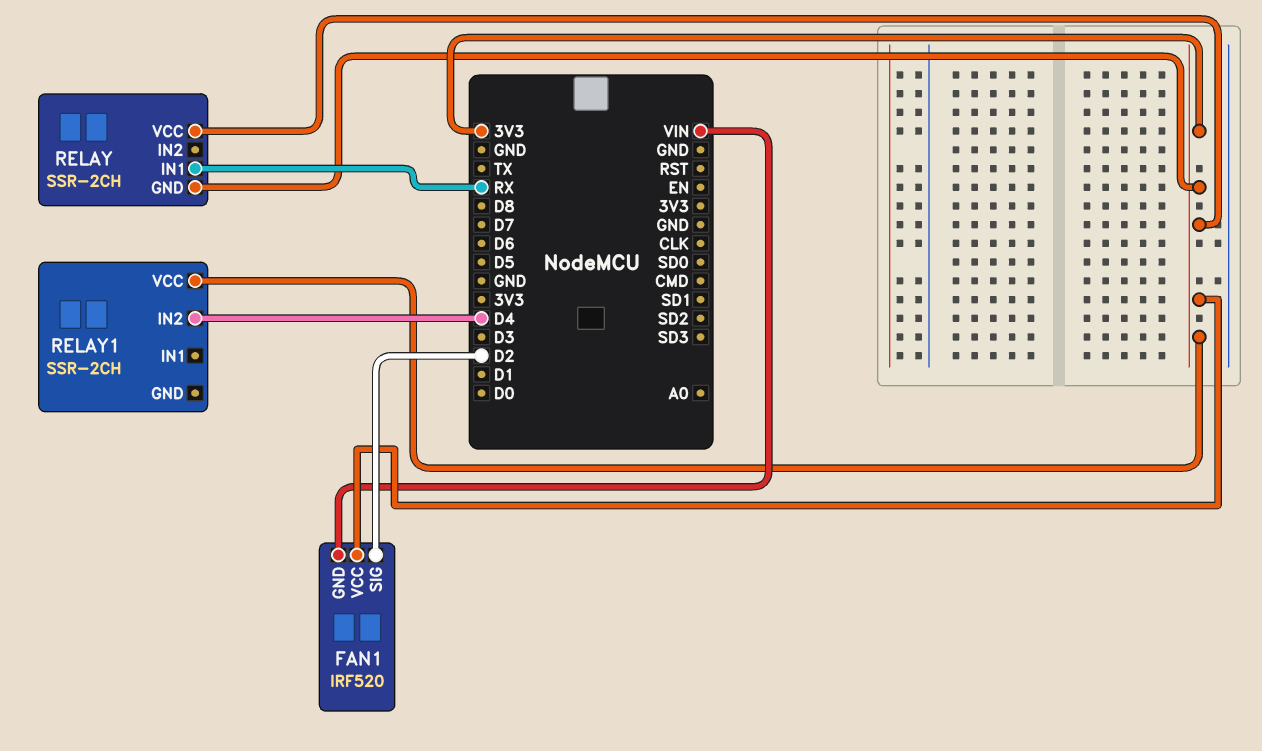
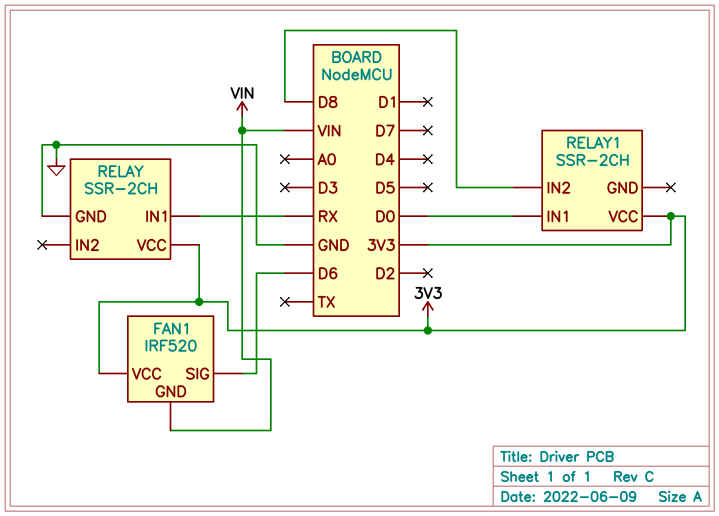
FAN1 pin SIG: D2 -> D6
RELAY pin GND: 3V3 -> GND
RELAY1 pin IN1: none -> D0
RELAY1 pin IN2: D4 -> D8

